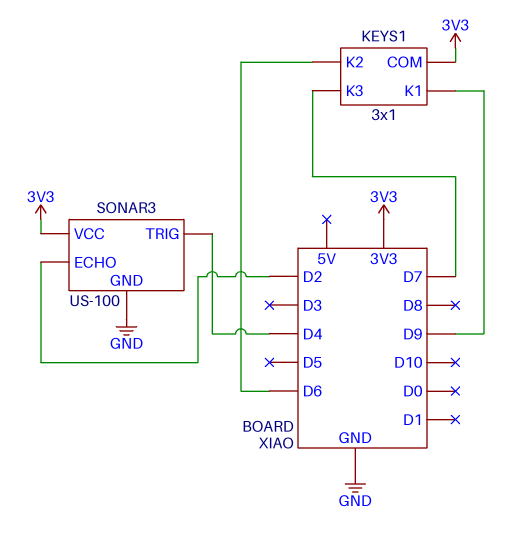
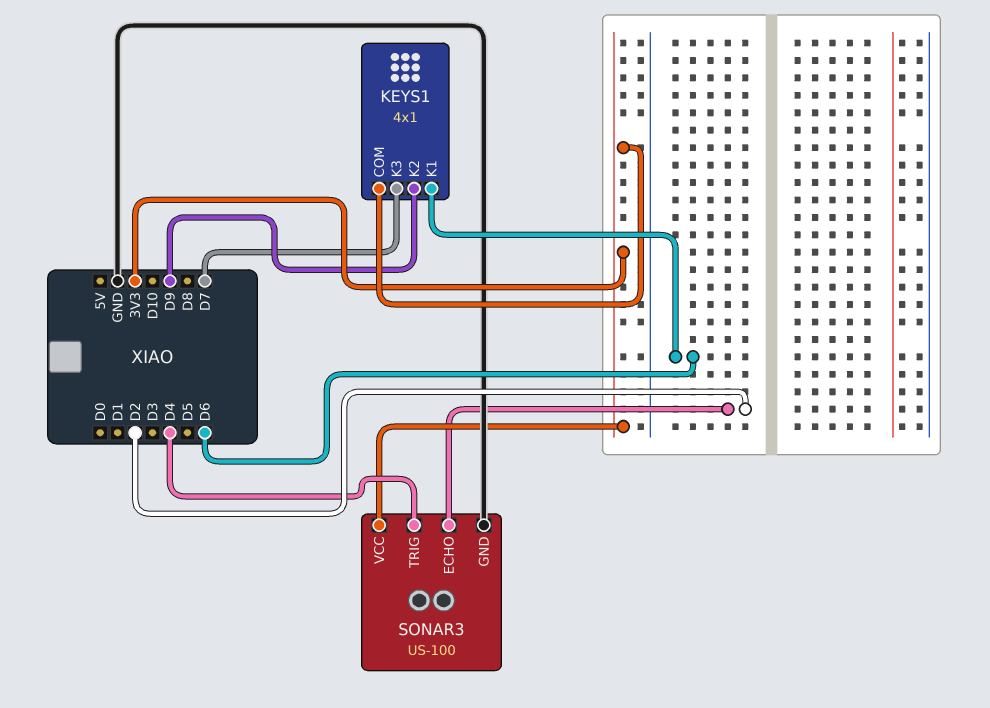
KEYS1: 3x1 -> 4x1
KEYS1 pin K1: D9 -> D6
KEYS1 pin K2: D6 -> D9

